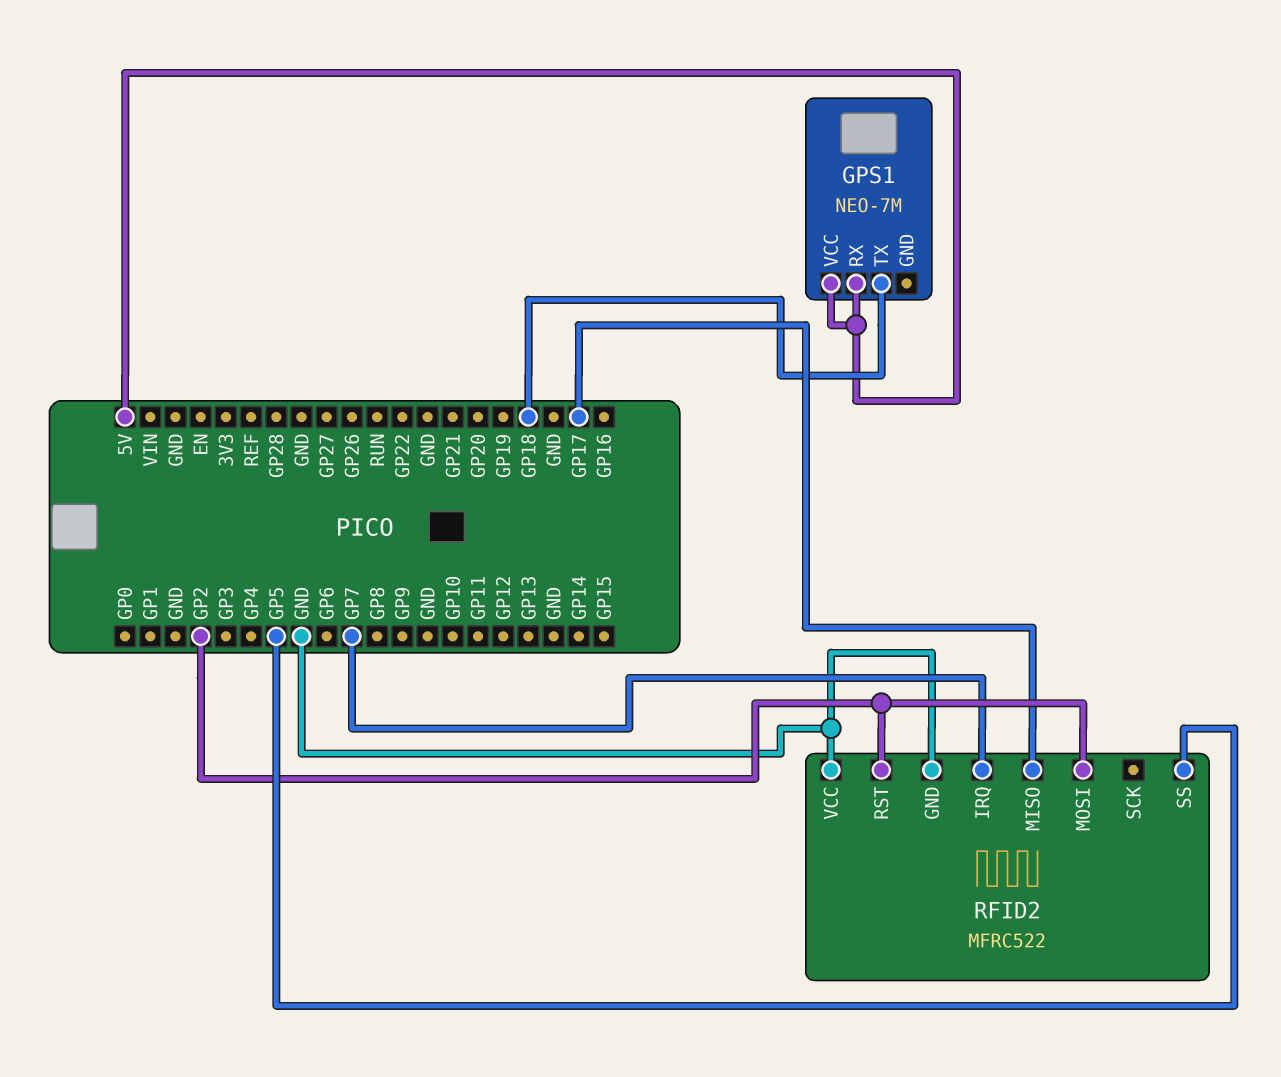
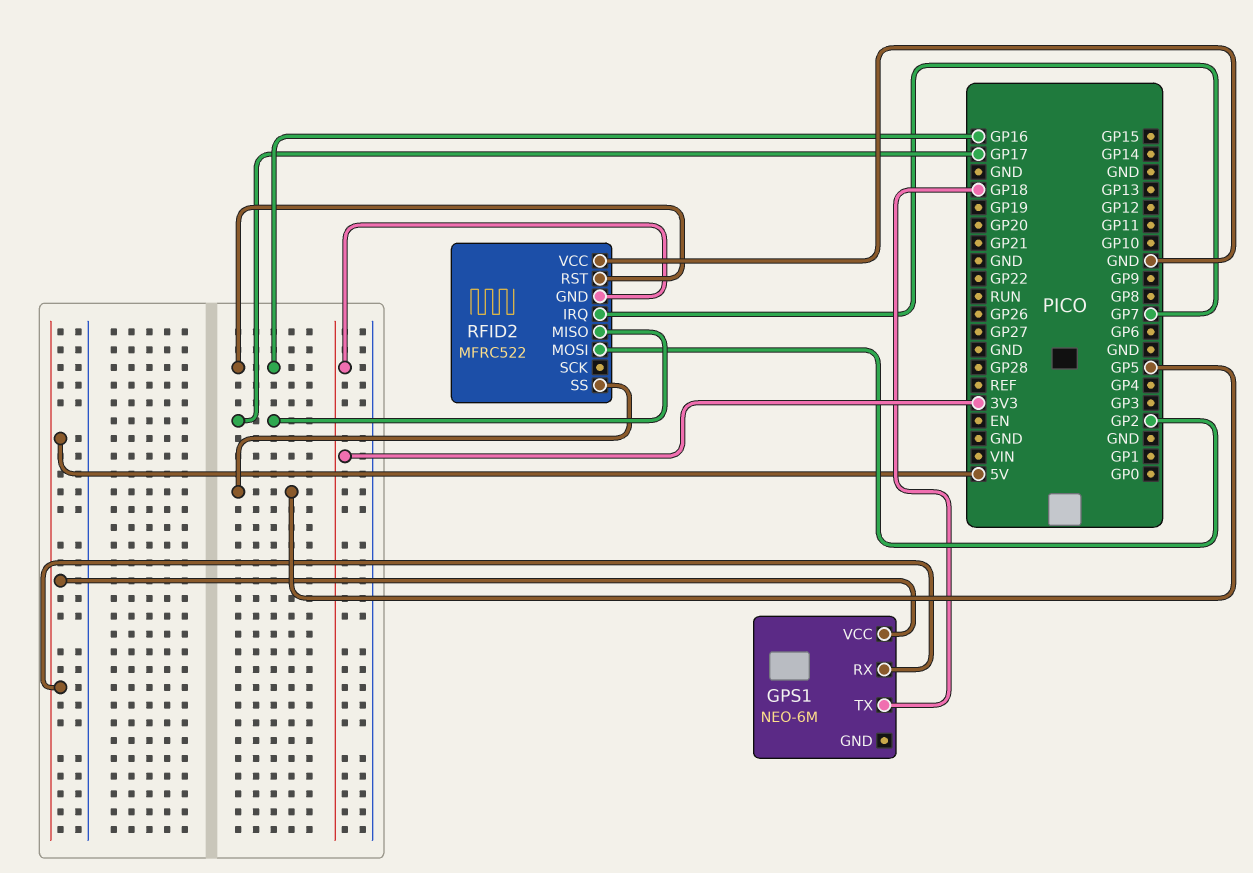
GPS1: NEO-7M -> NEO-6M
RFID2 pin GND: GND -> 3V3
RFID2 pin RST: GP2 -> GP16

